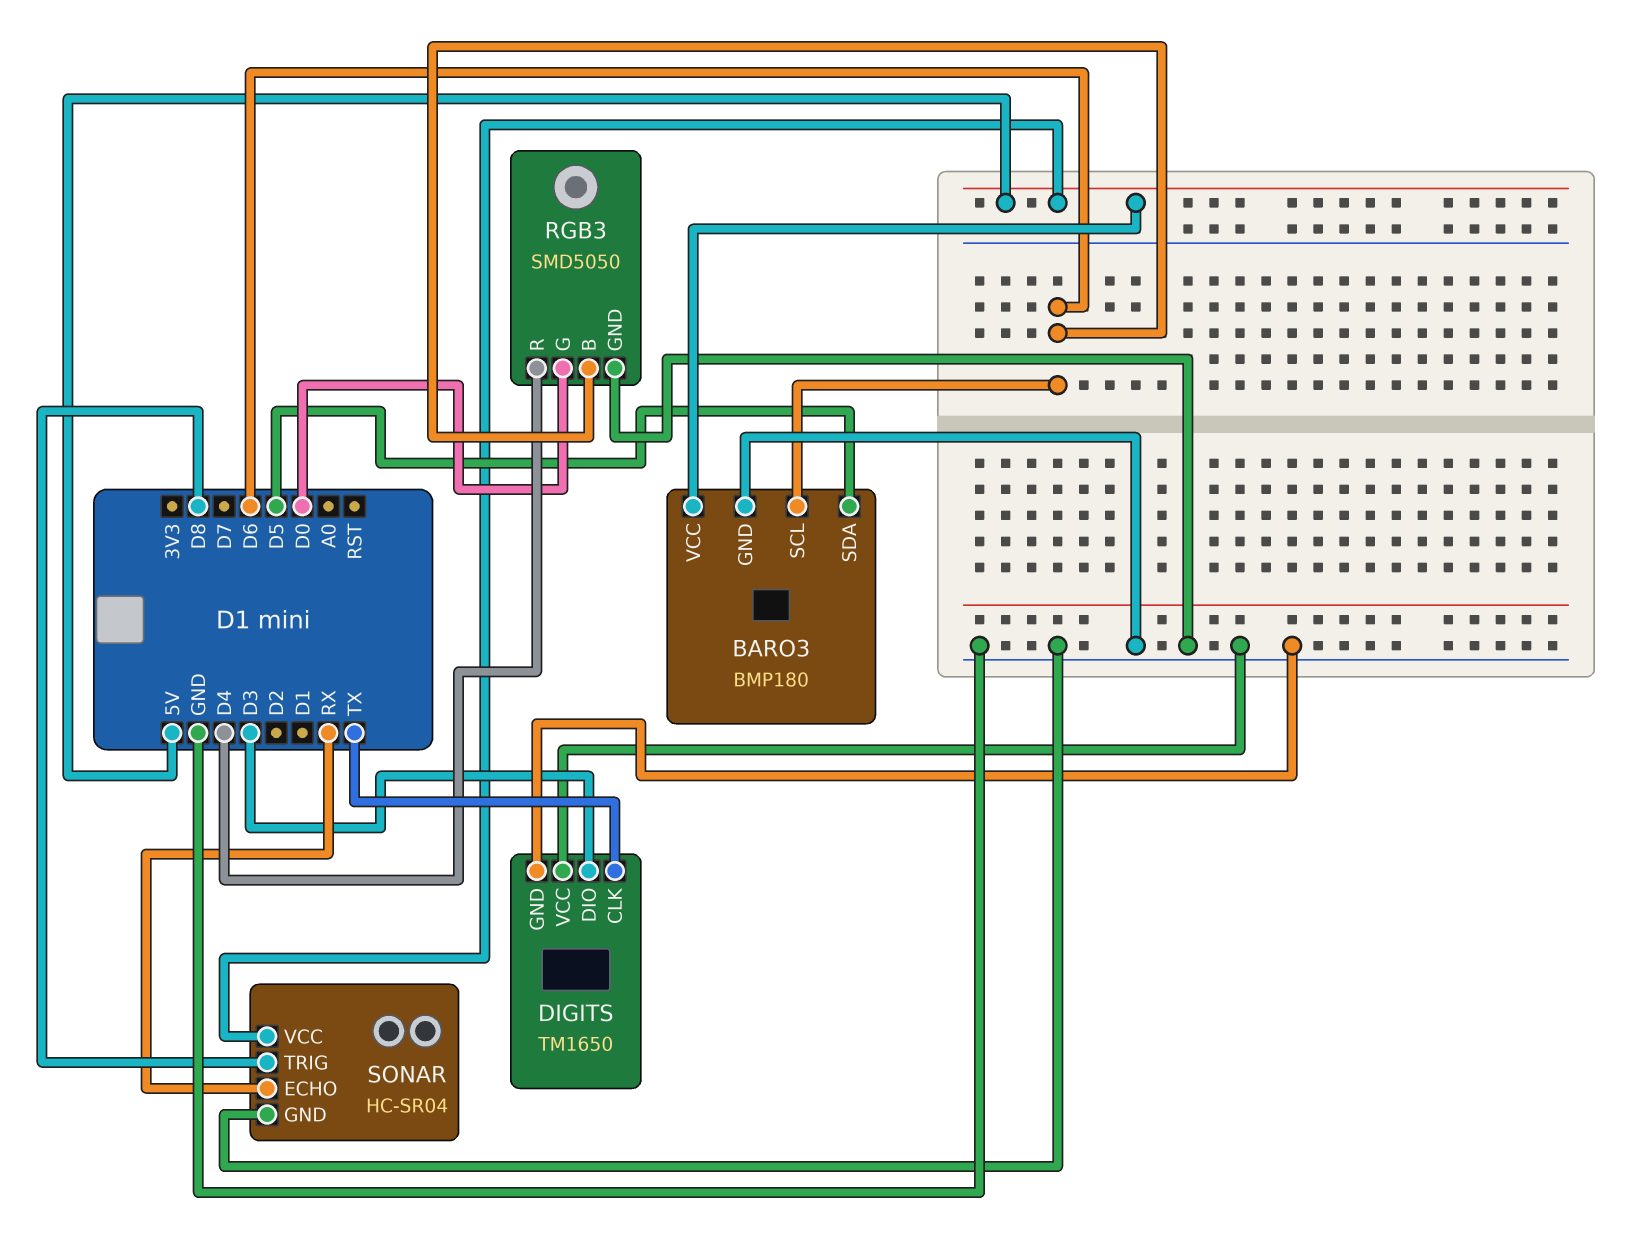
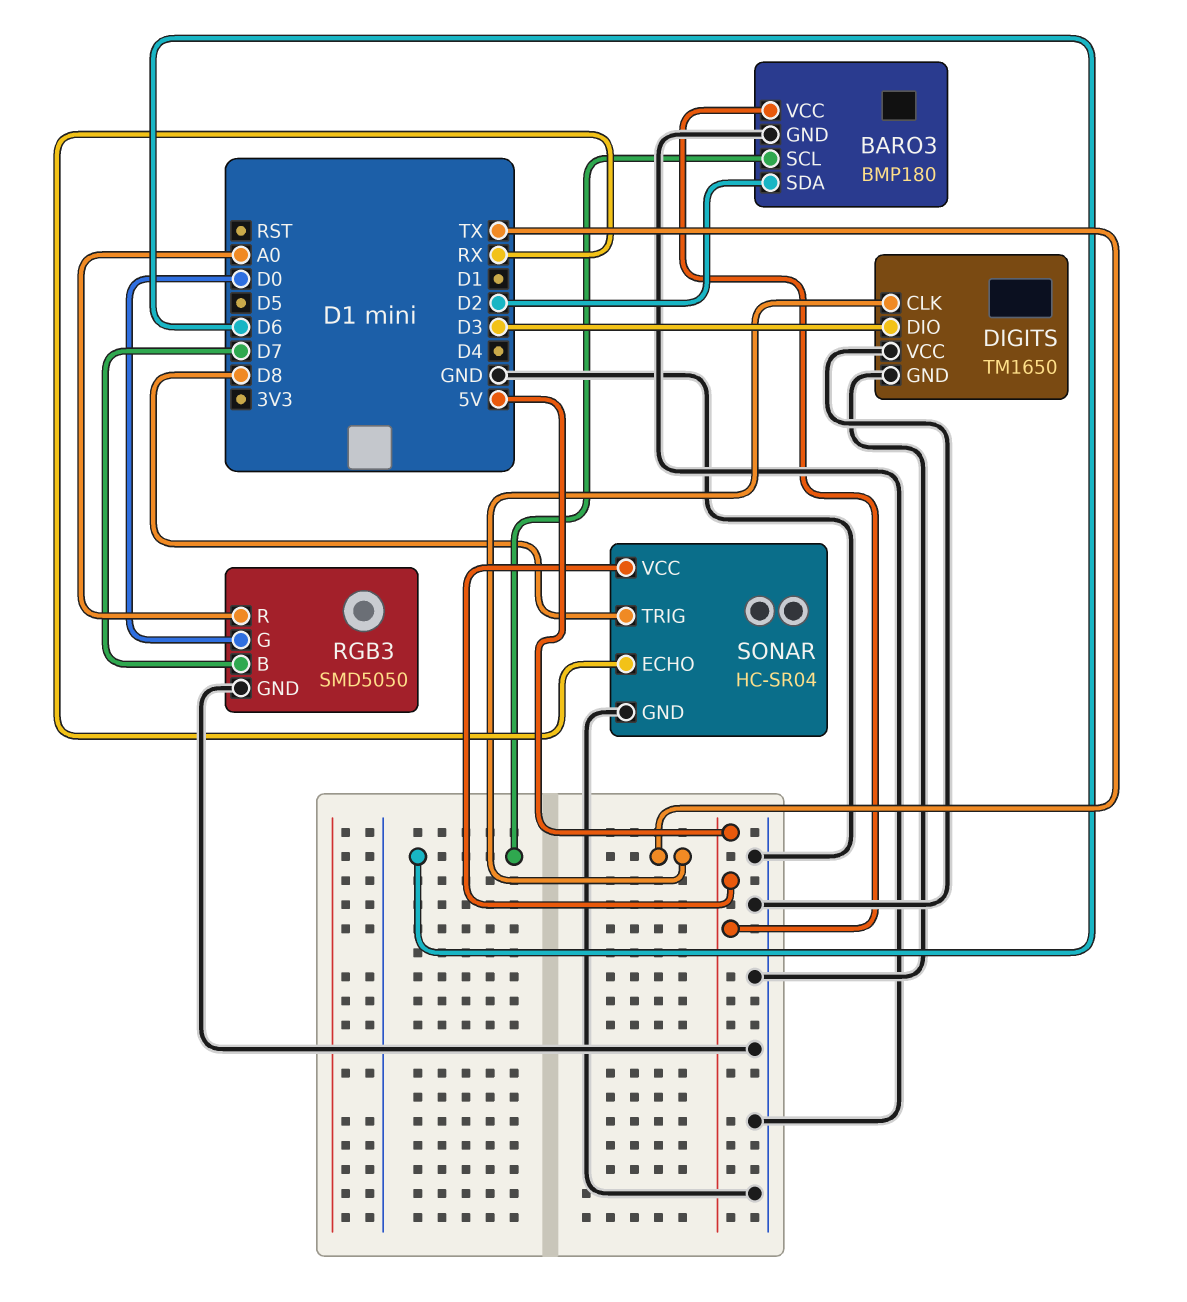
BARO3 pin SDA: D5 -> D2
RGB3 pin B: D6 -> D7
RGB3 pin R: D4 -> A0

